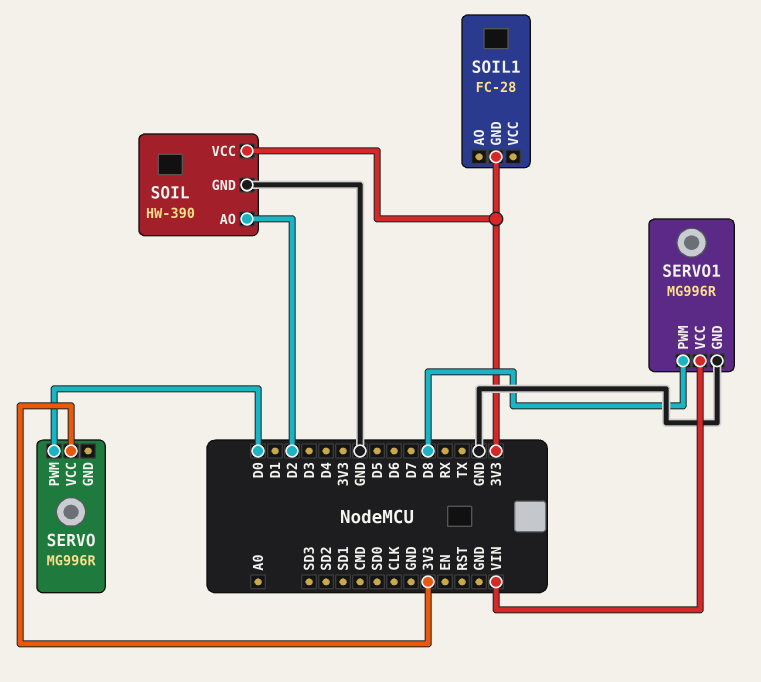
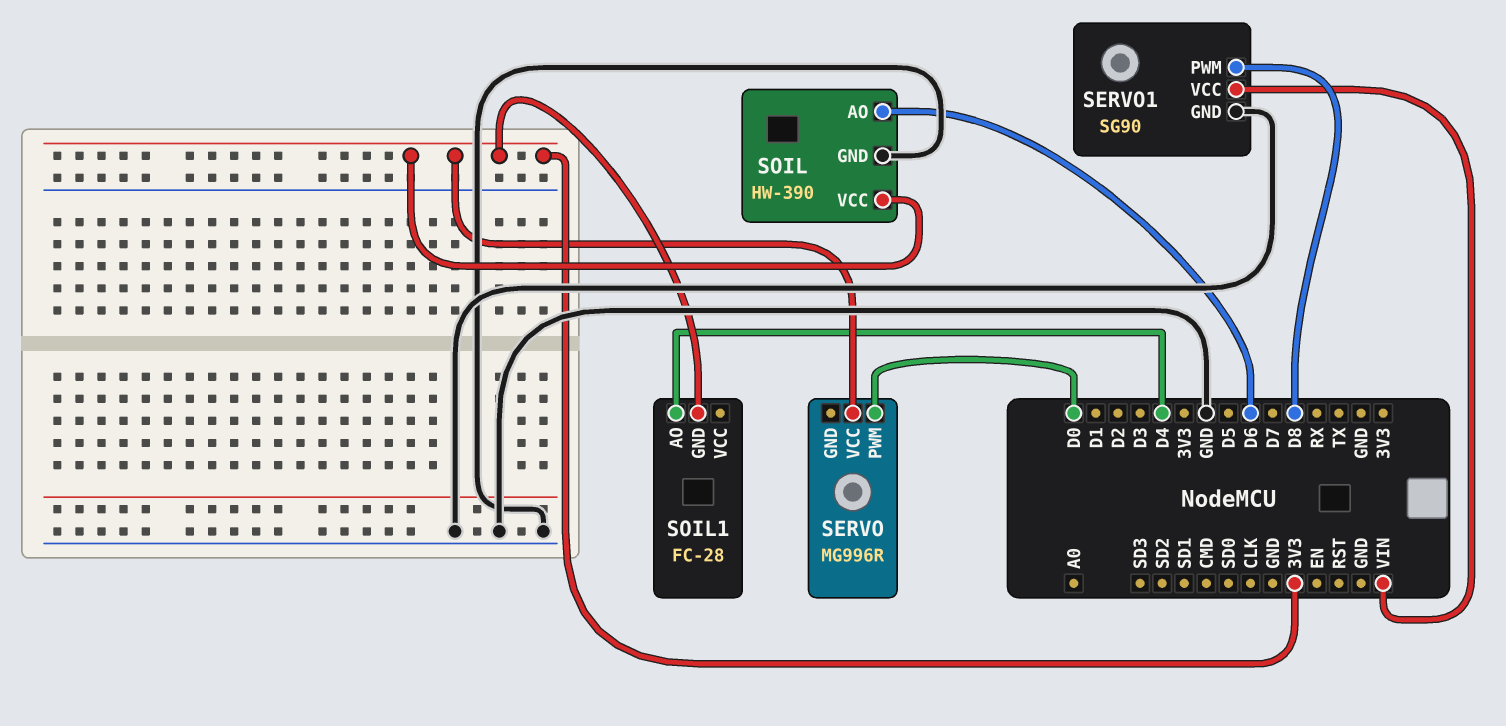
SERVO1: MG996R -> SG90
SOIL pin AO: D2 -> D6
SOIL1 pin AO: none -> D4

